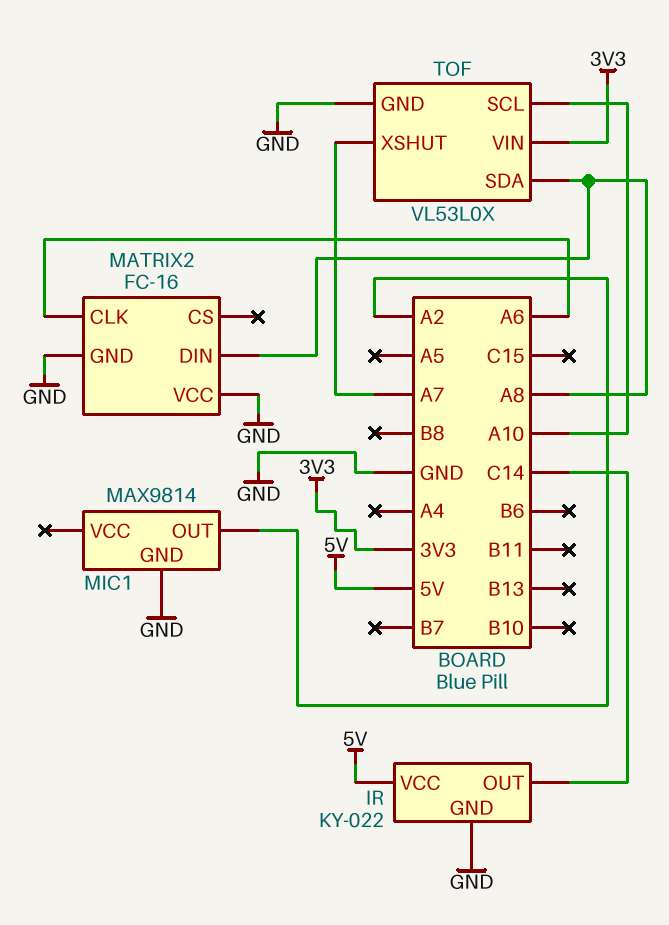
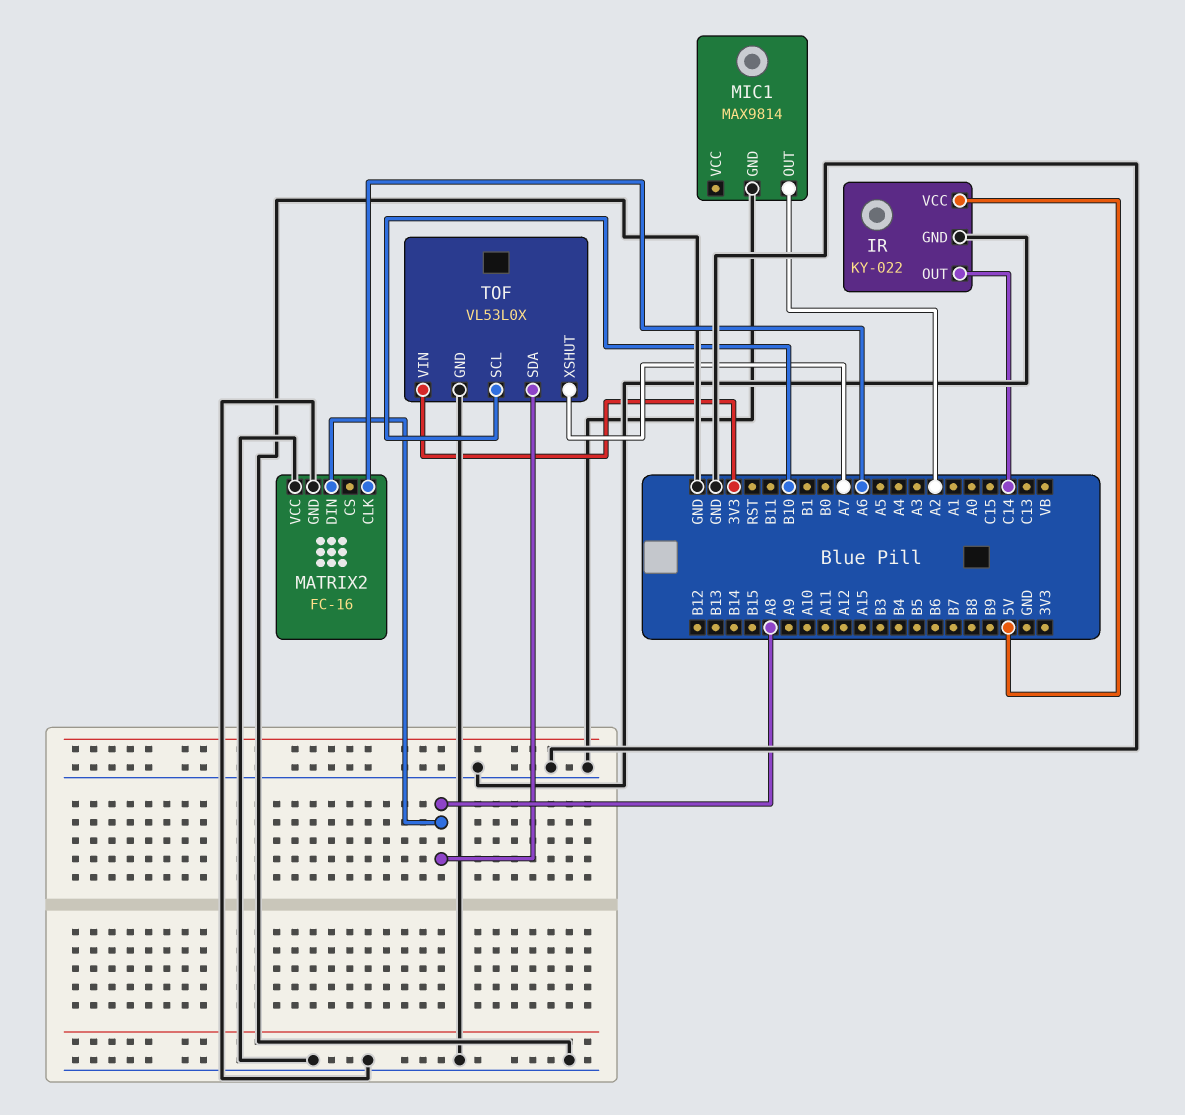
TOF pin SCL: A10 -> B10

